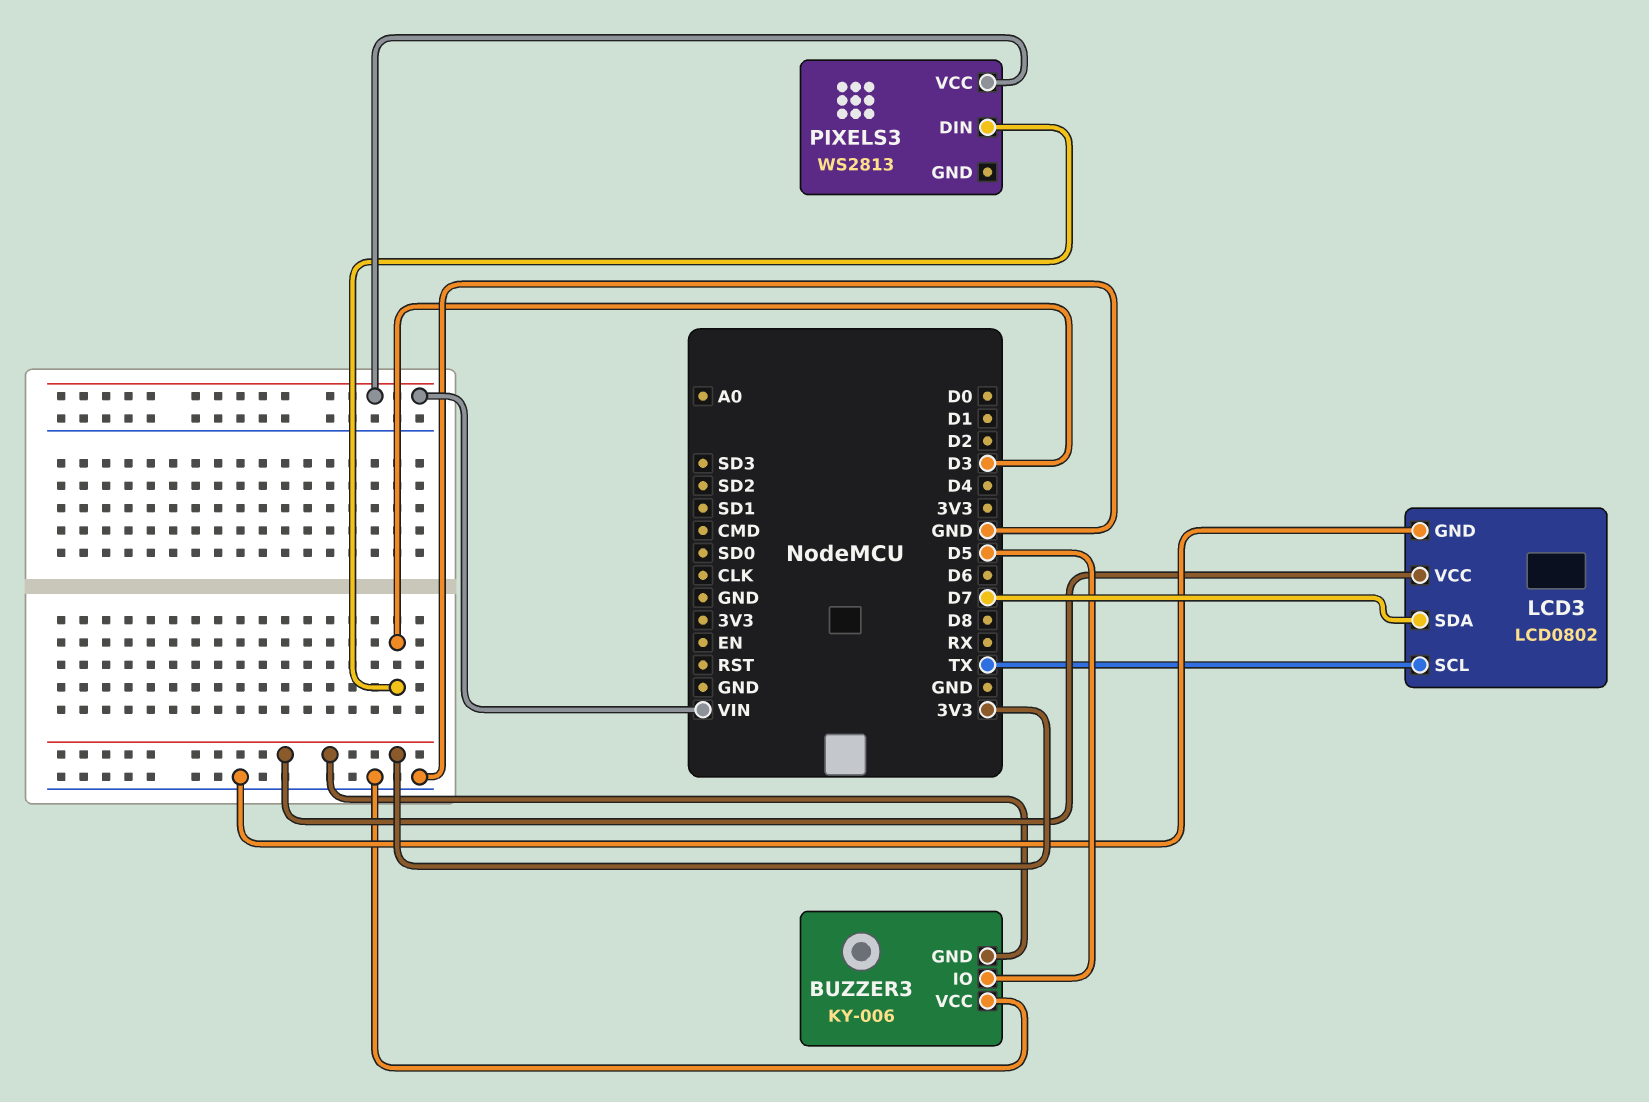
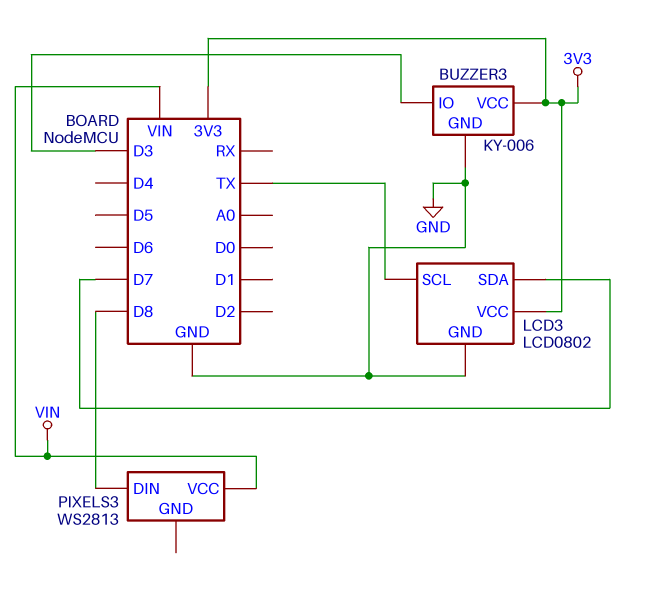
BUZZER3 pin GND: 3V3 -> GND
BUZZER3 pin IO: D5 -> D3
BUZZER3 pin VCC: GND -> 3V3
PIXELS3 pin DIN: D3 -> D8

